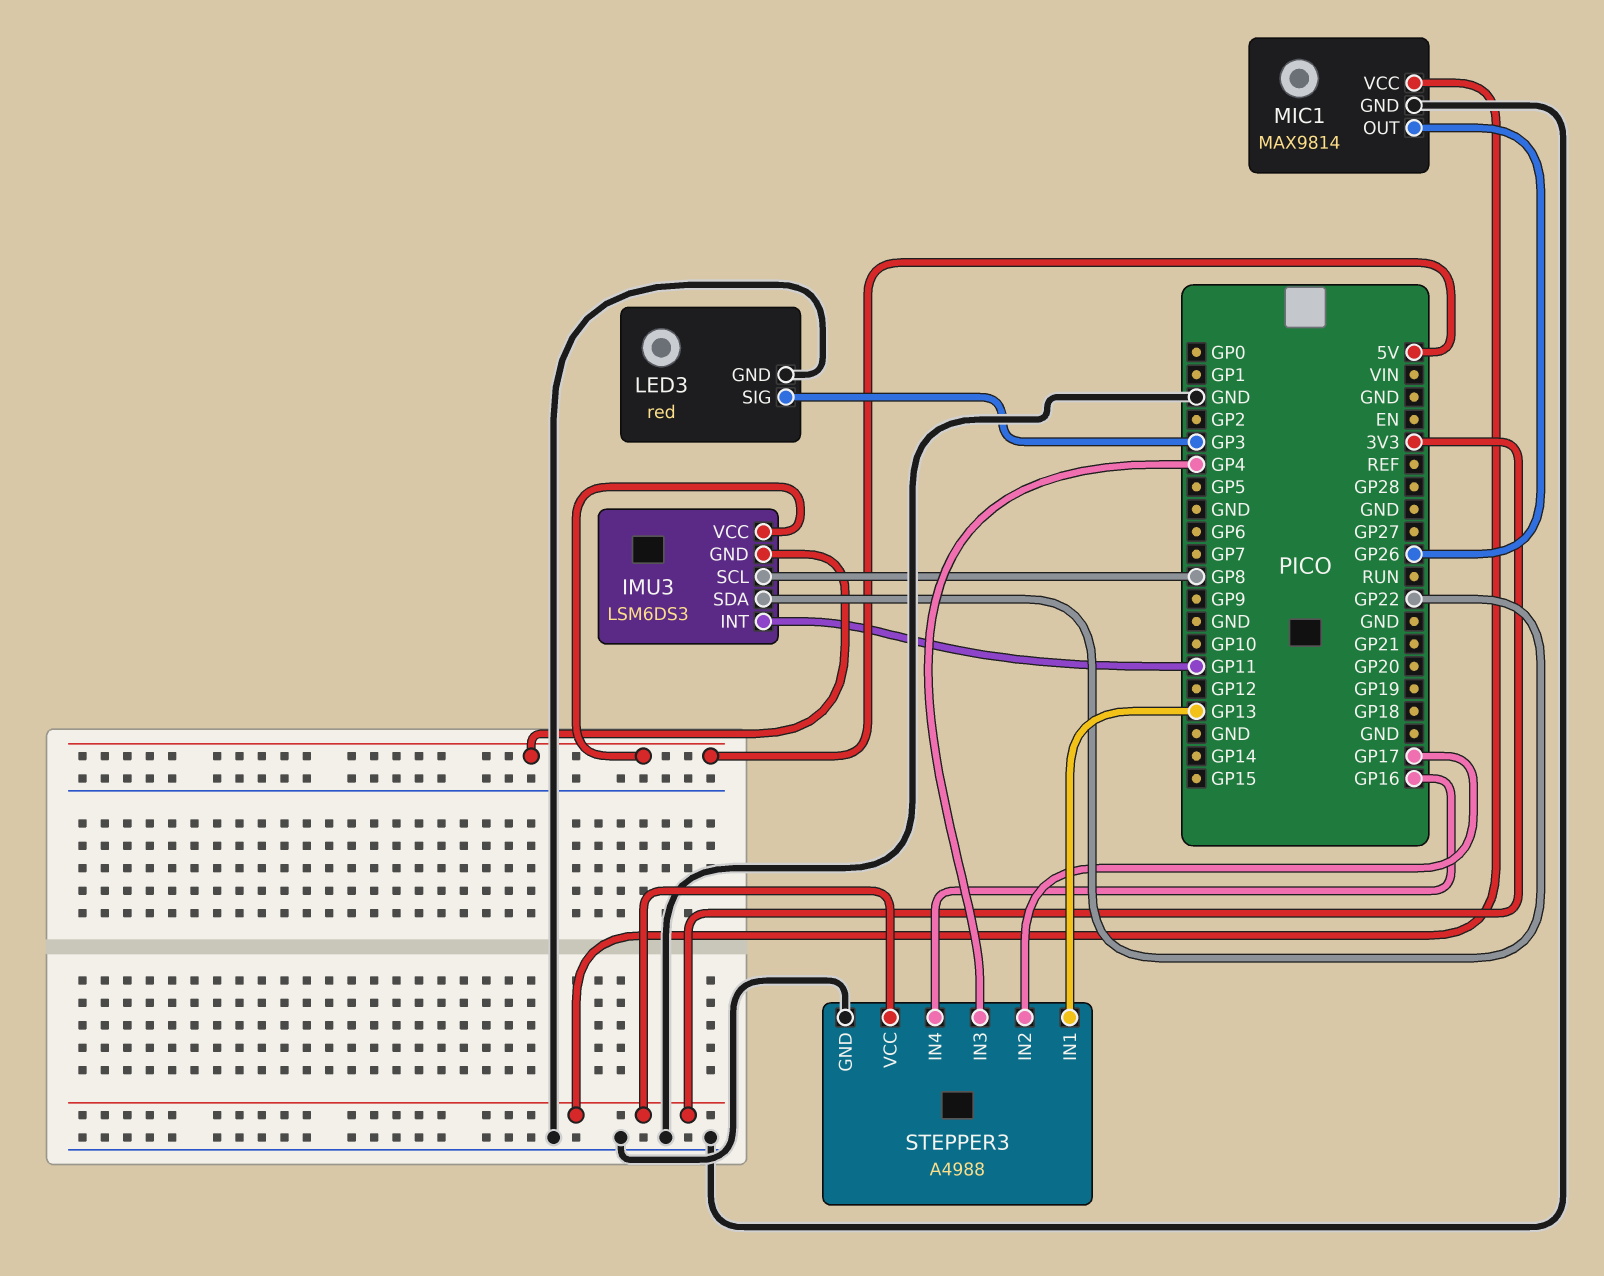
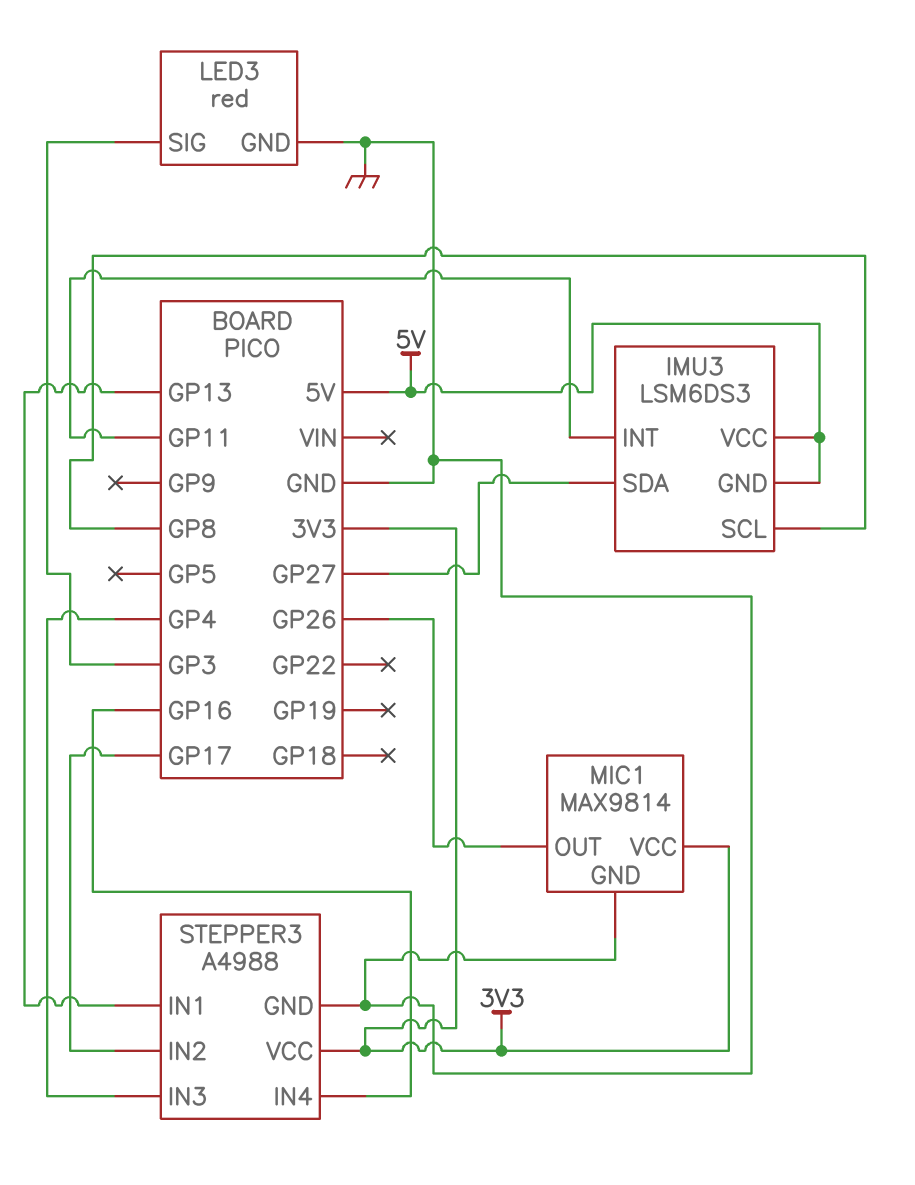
IMU3 pin SDA: GP22 -> GP27

